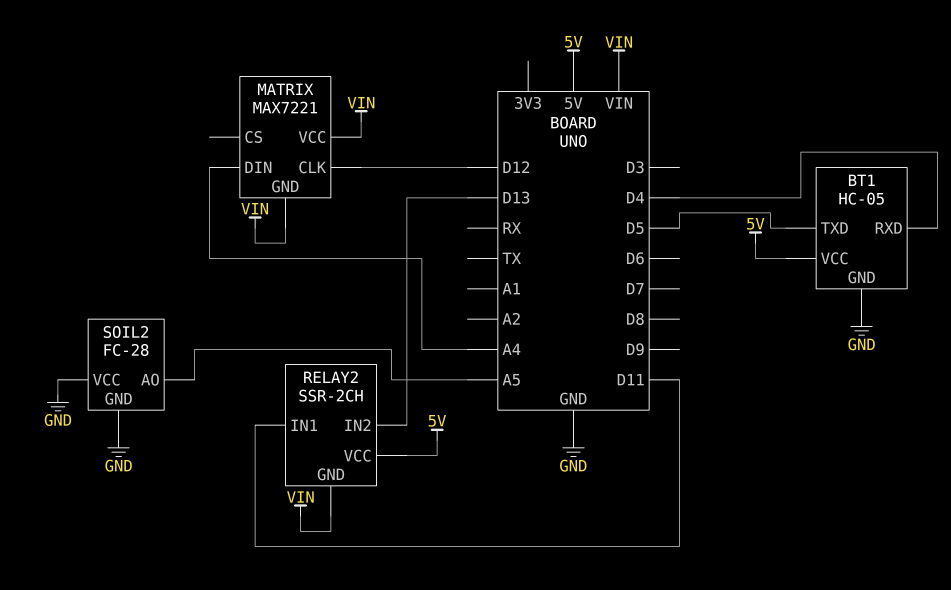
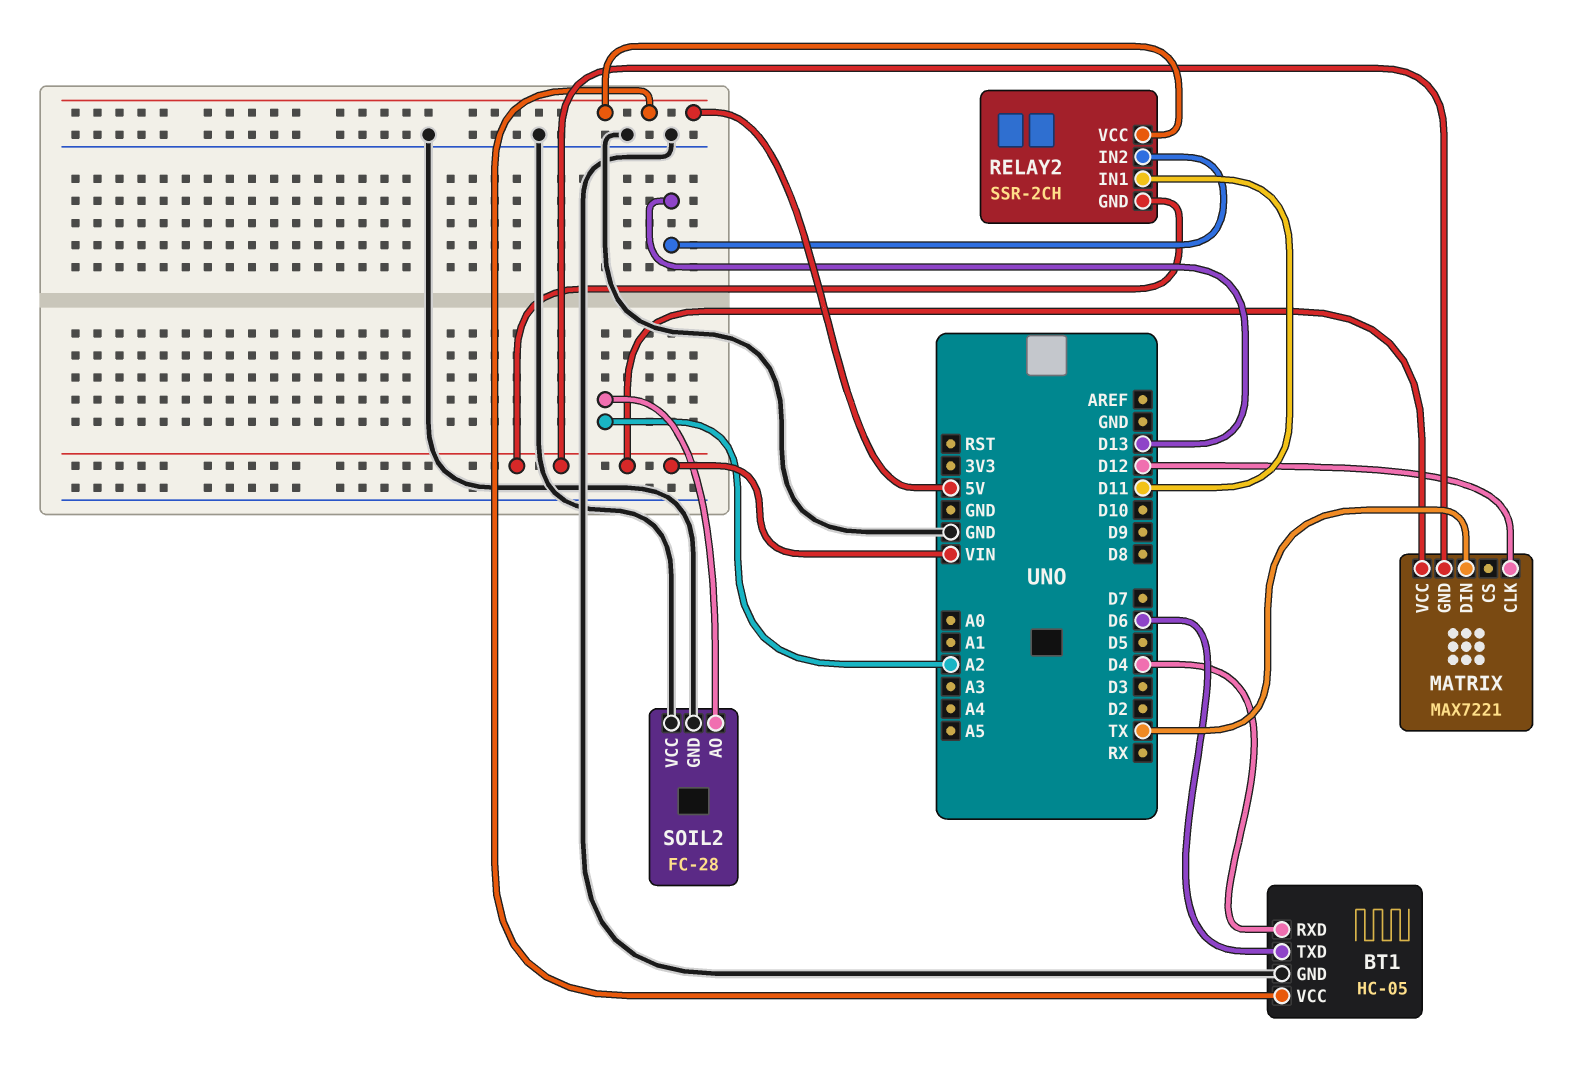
BT1 pin TXD: D5 -> D6
MATRIX pin DIN: A4 -> TX
SOIL2 pin AO: A5 -> A2

